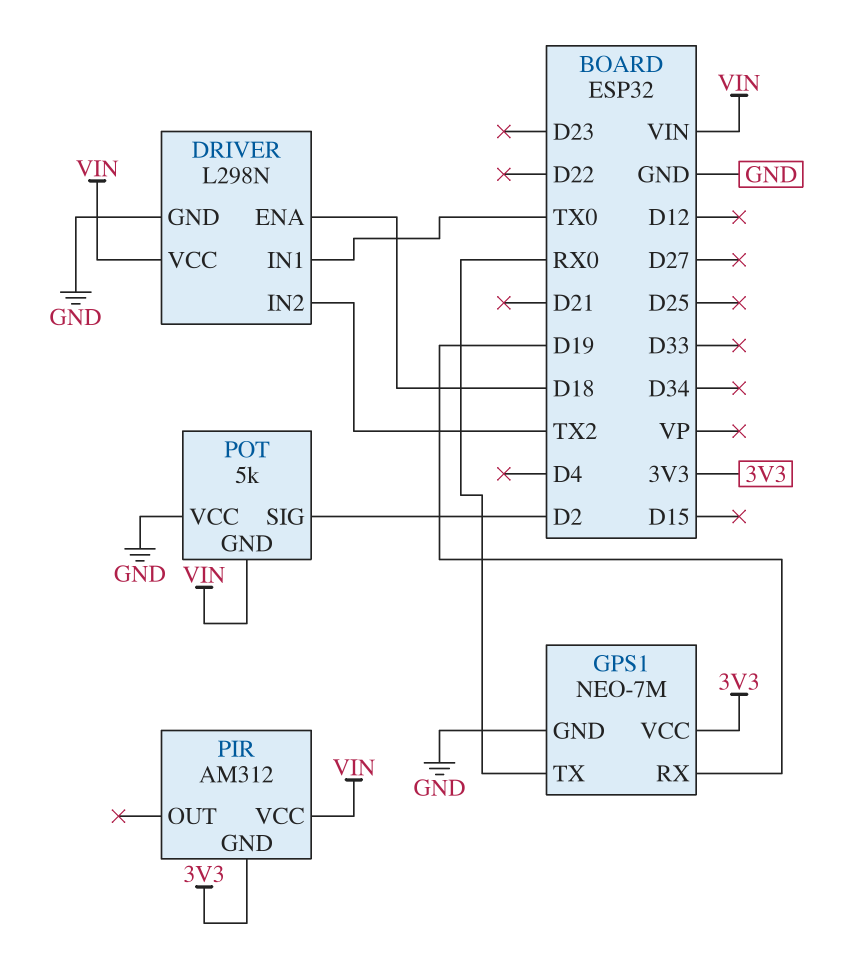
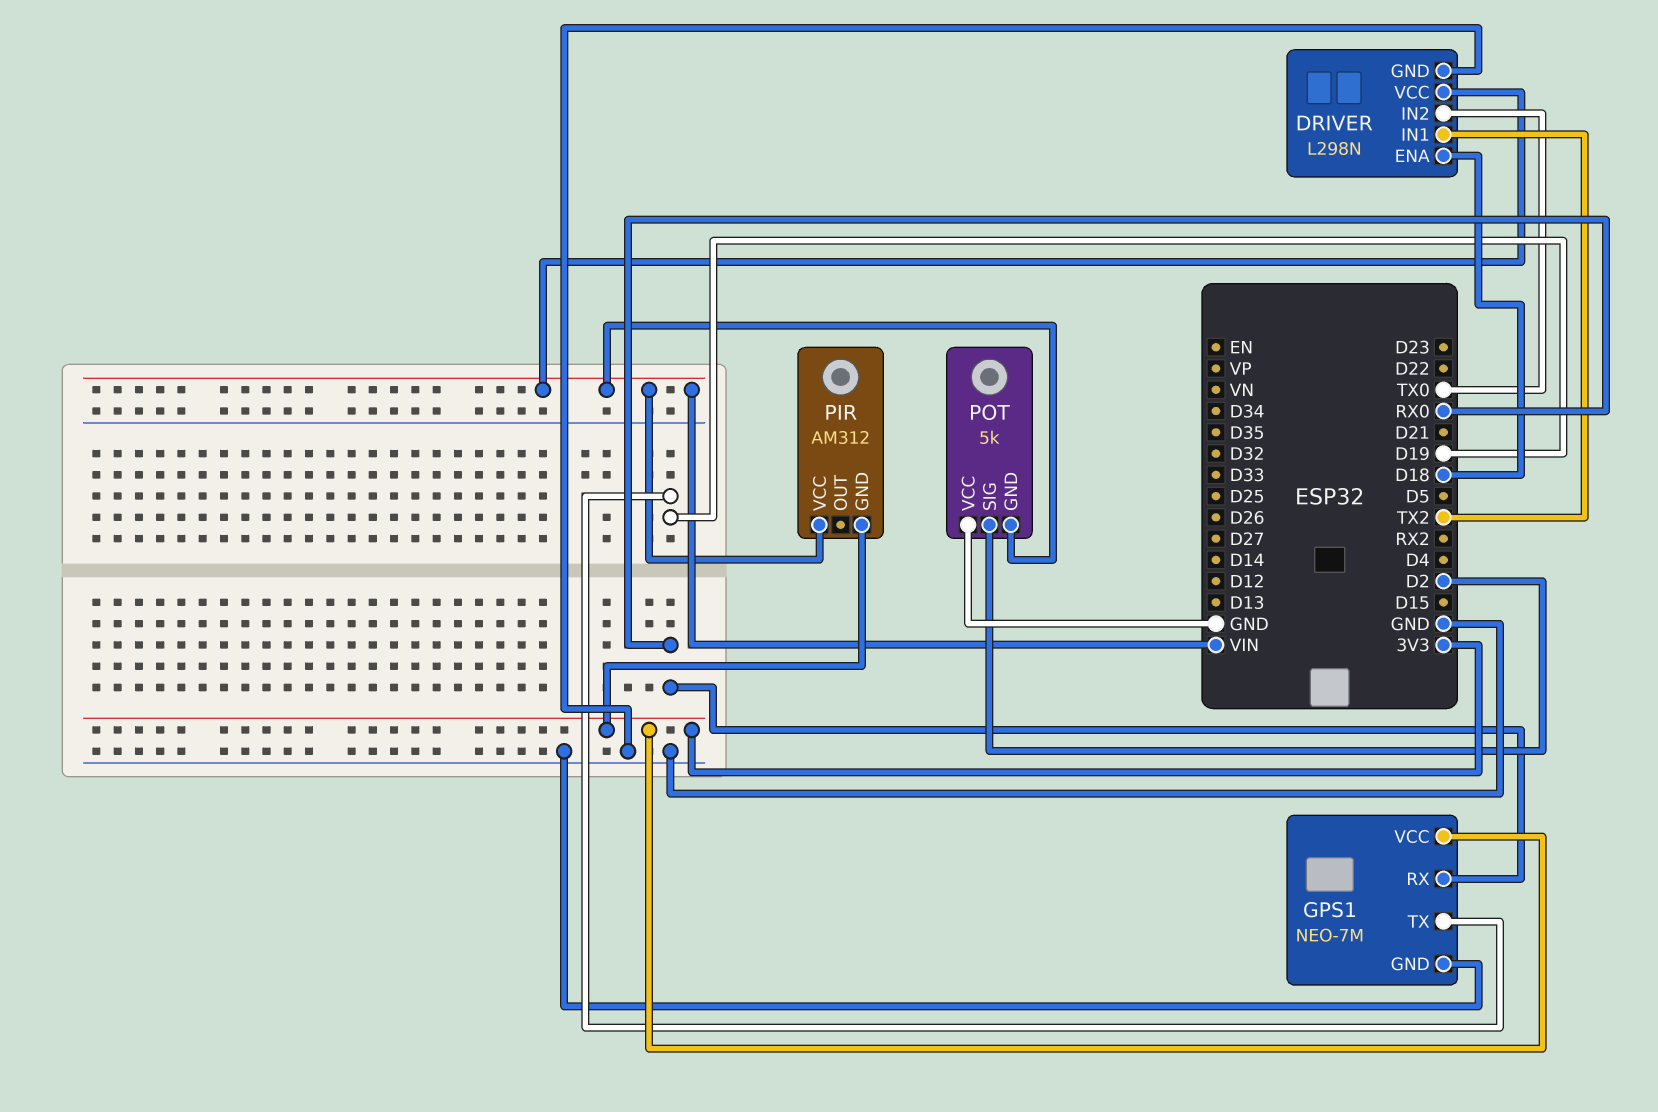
DRIVER pin IN1: TX0 -> TX2
DRIVER pin IN2: TX2 -> TX0
GPS1 pin RX: D19 -> RX0
GPS1 pin TX: RX0 -> D19

